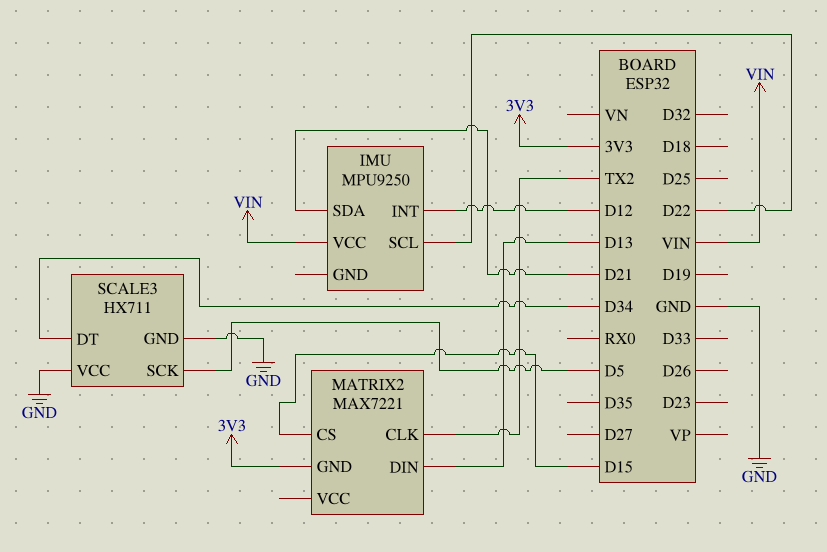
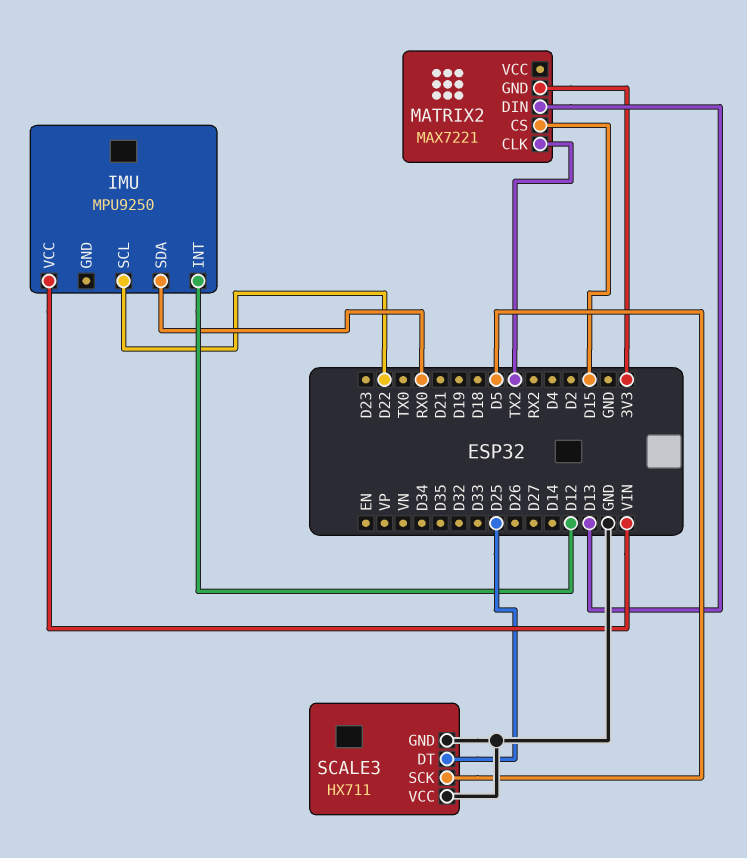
IMU pin SDA: D21 -> RX0
SCALE3 pin DT: D34 -> D25

